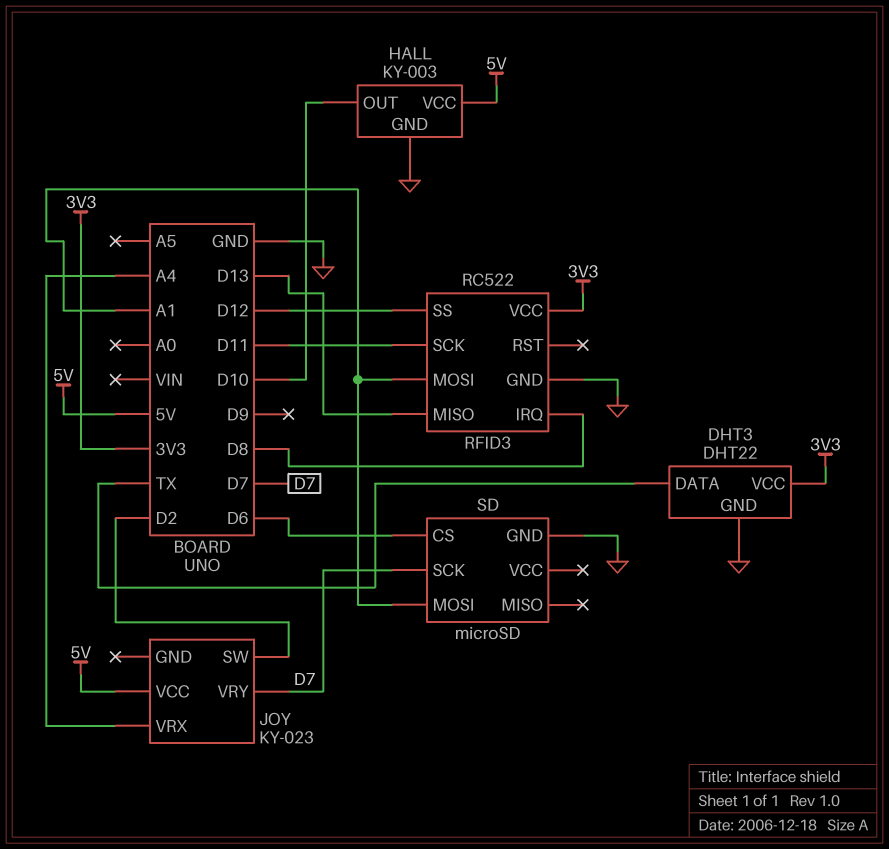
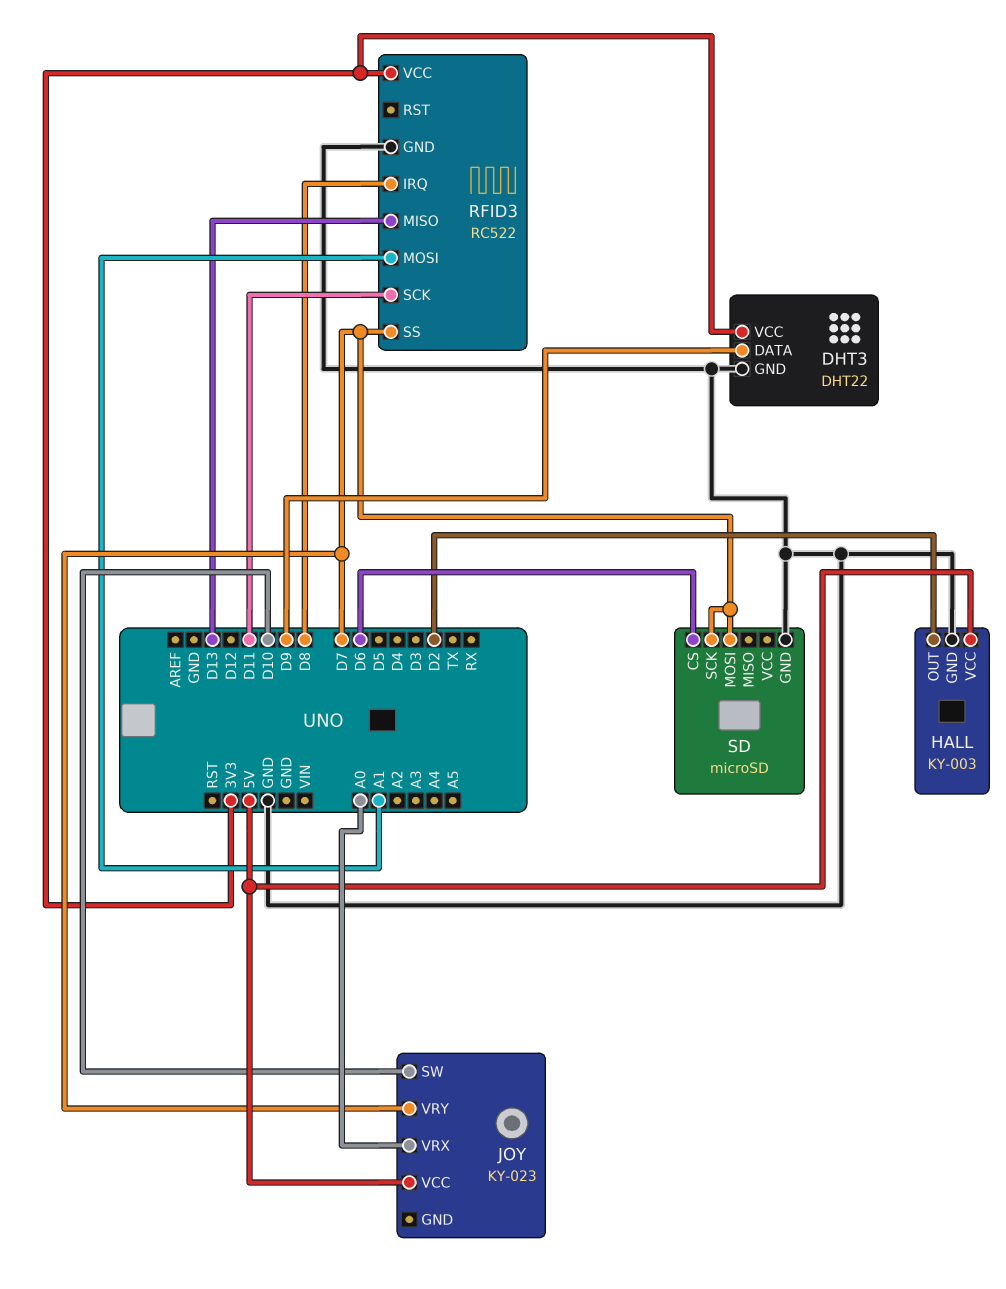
DHT3 pin DATA: TX -> D9
HALL pin OUT: D10 -> D2
JOY pin SW: D2 -> D10
JOY pin VRX: A4 -> A0
RFID3 pin SS: D12 -> D7
SD pin MOSI: A1 -> D7

